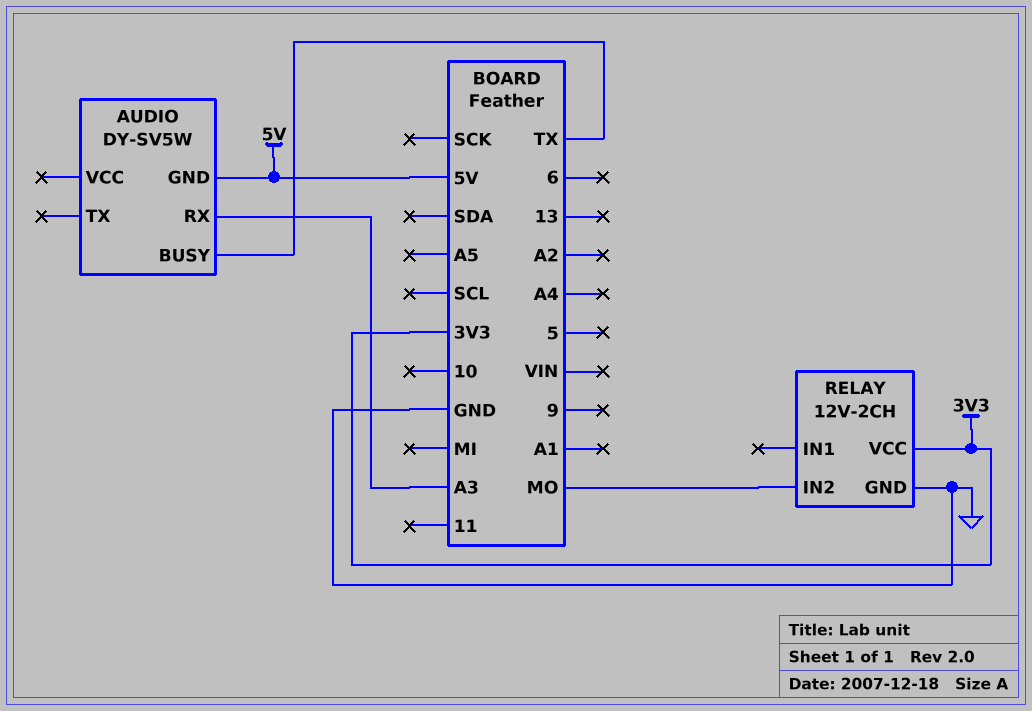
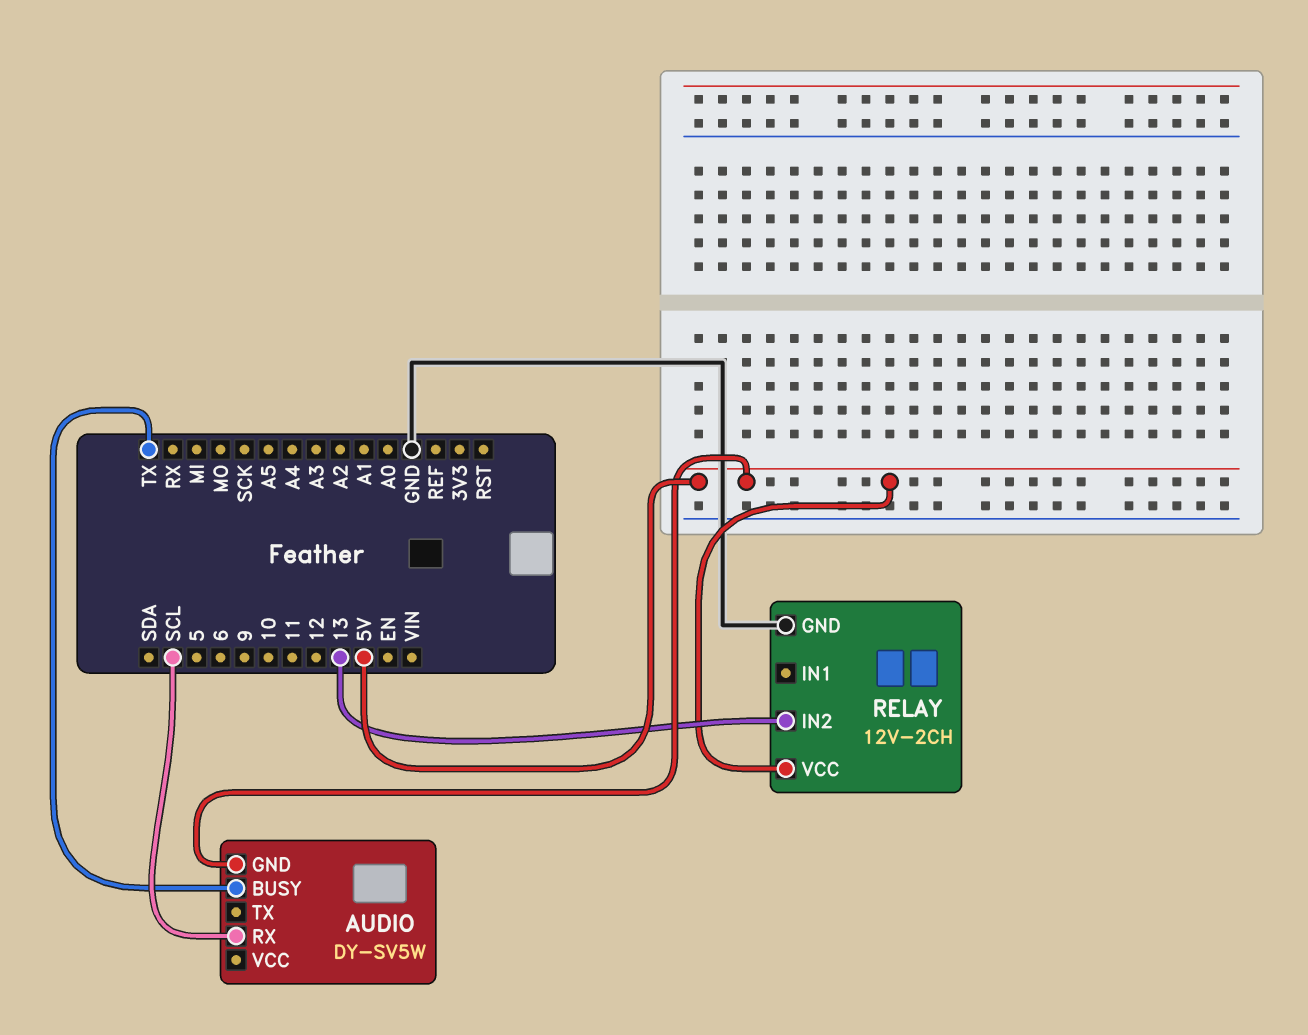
AUDIO pin RX: A3 -> SCL
RELAY pin IN2: MO -> 13
RELAY pin VCC: 3V3 -> 5V

